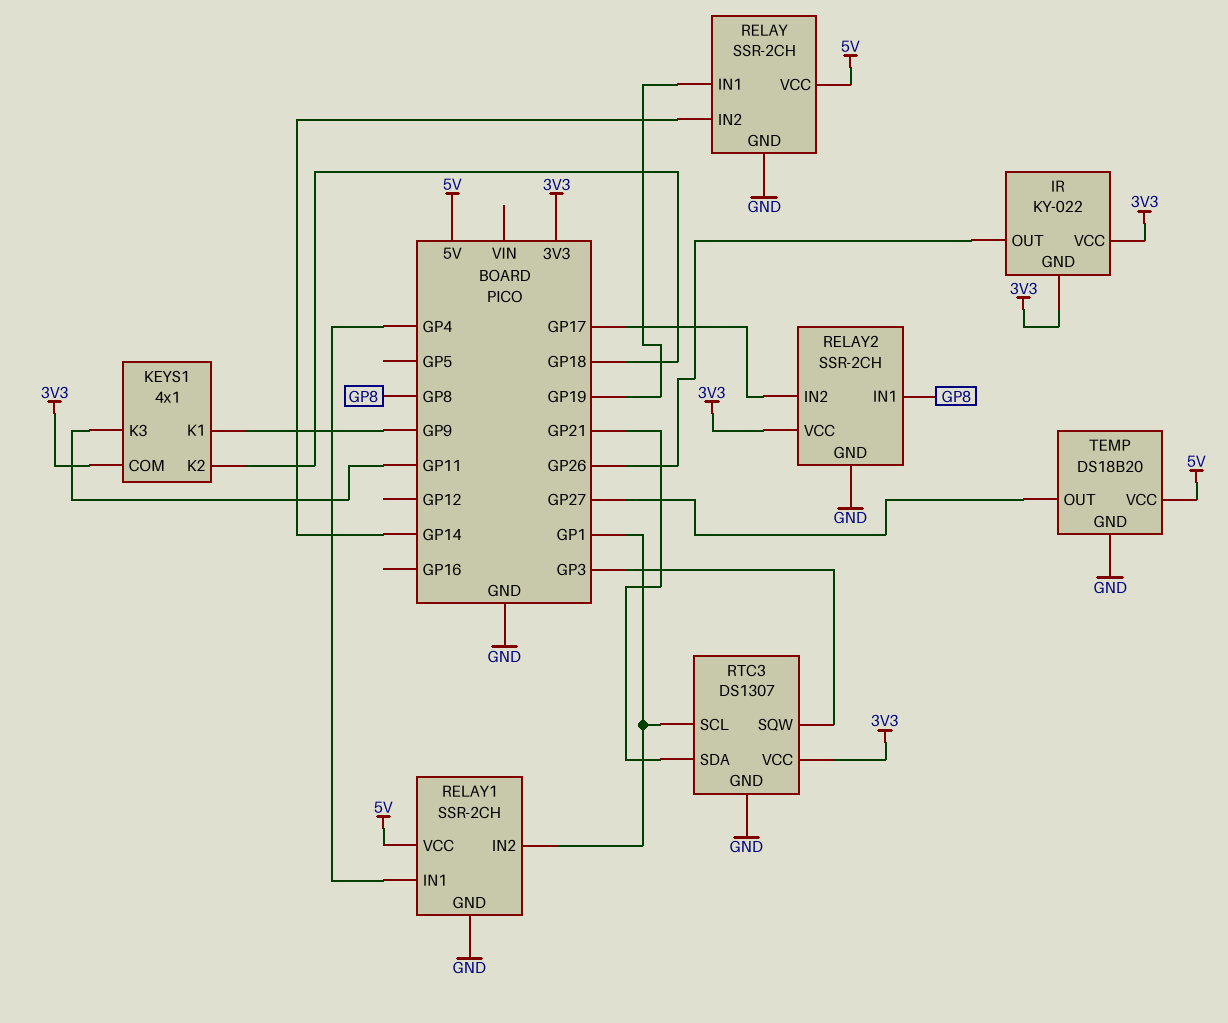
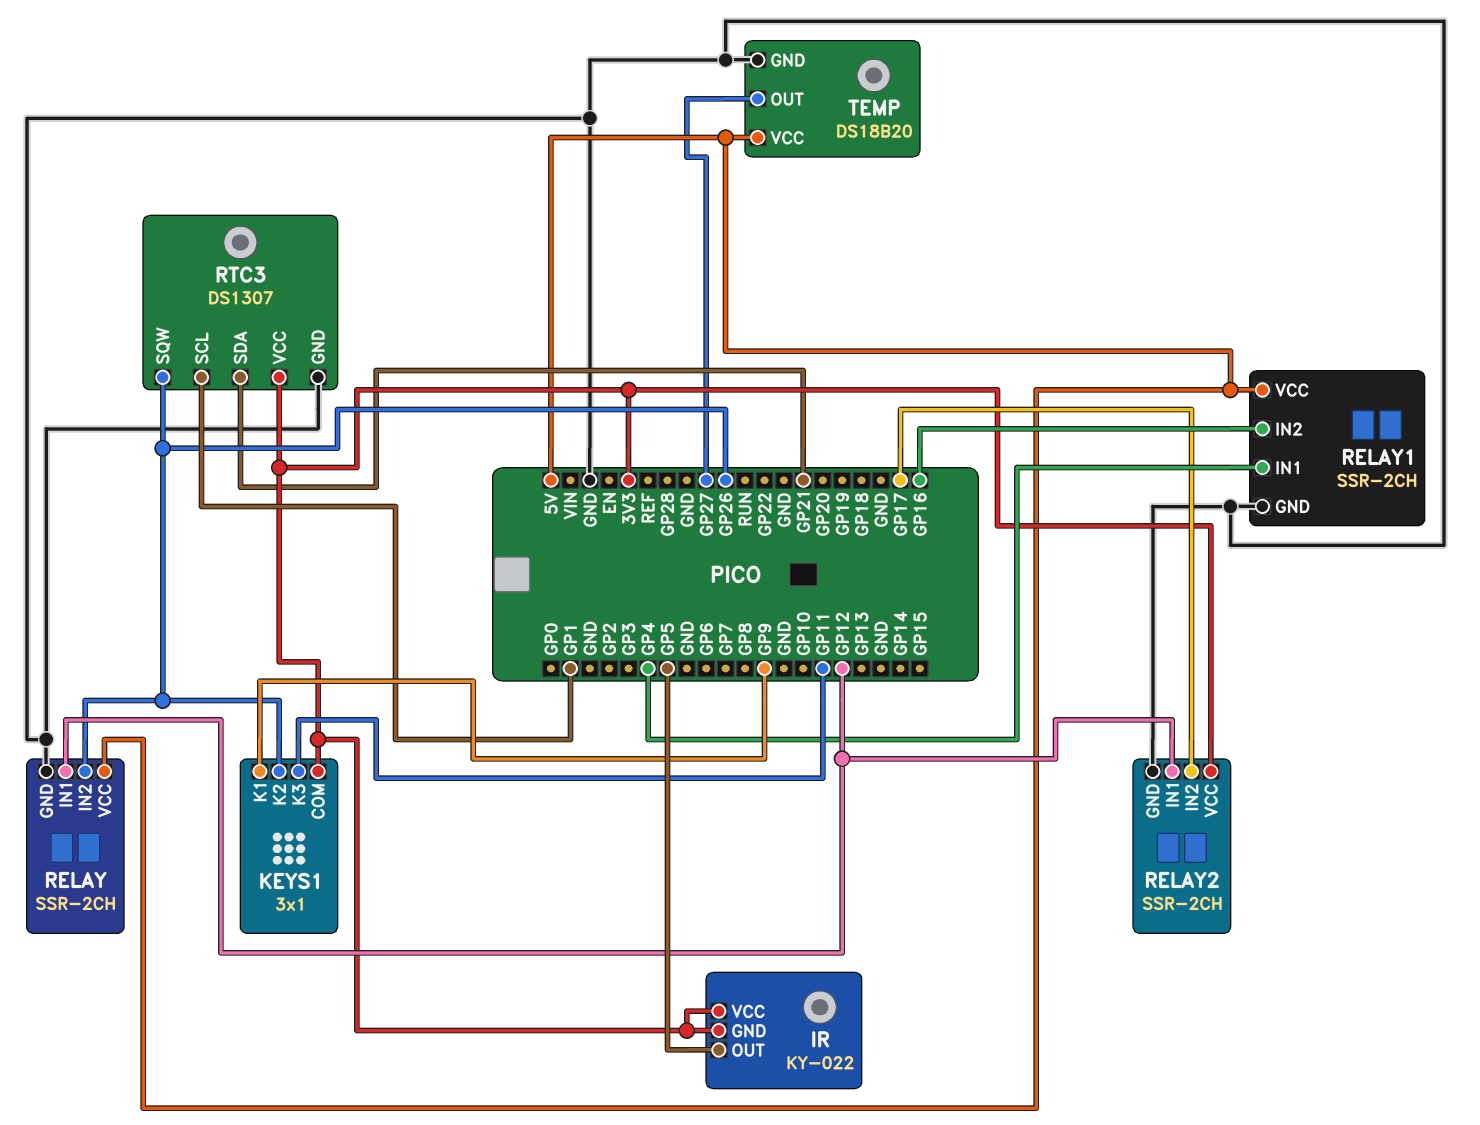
IR pin OUT: GP26 -> GP5
KEYS1: 4x1 -> 3x1
KEYS1 pin K2: GP18 -> GP26
RELAY pin IN1: GP19 -> GP12
RELAY pin IN2: GP14 -> GP26
RELAY1 pin IN2: GP1 -> GP16
RELAY2 pin IN1: GP8 -> GP12
RTC3 pin SQW: GP3 -> GP26

